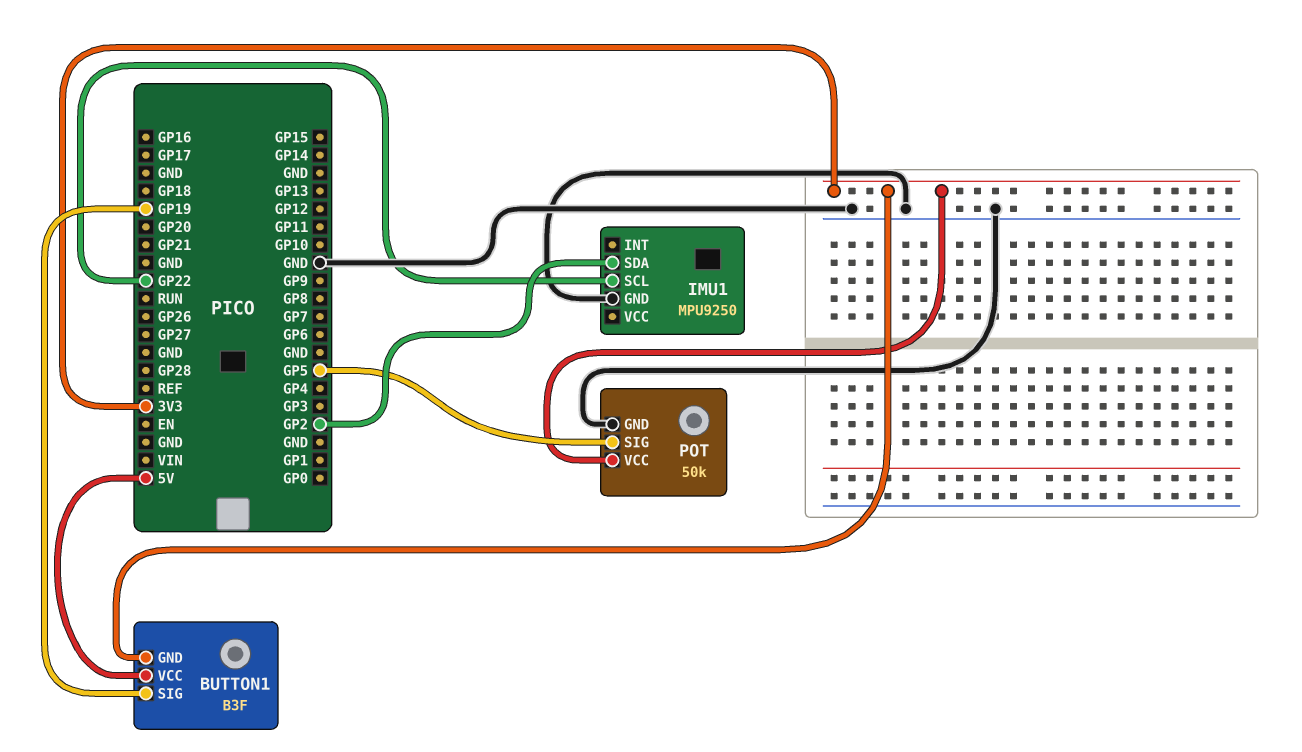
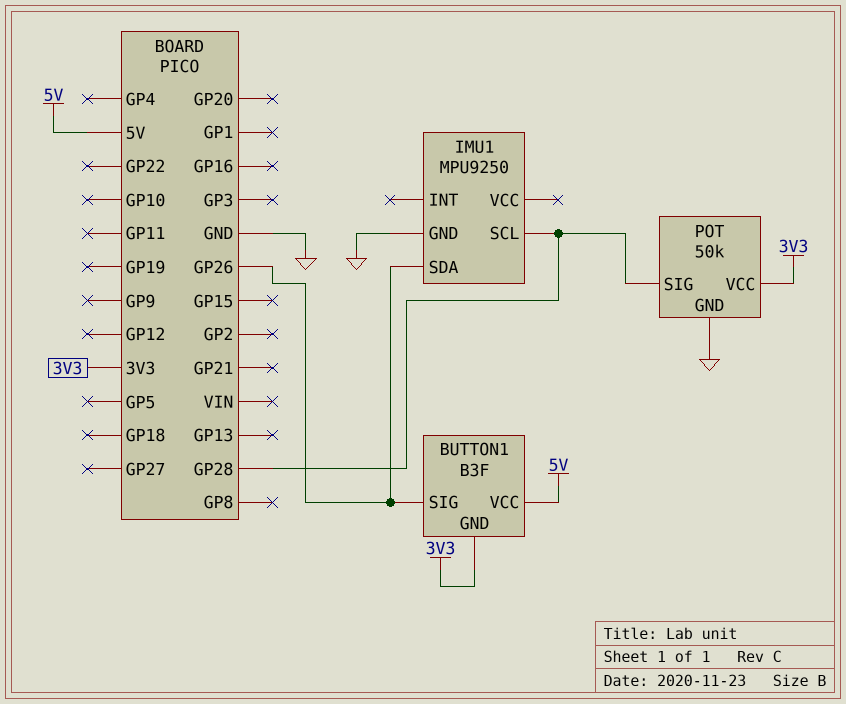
BUTTON1 pin SIG: GP19 -> GP26
IMU1 pin SCL: GP22 -> GP28
IMU1 pin SDA: GP2 -> GP26
POT pin SIG: GP5 -> GP28

